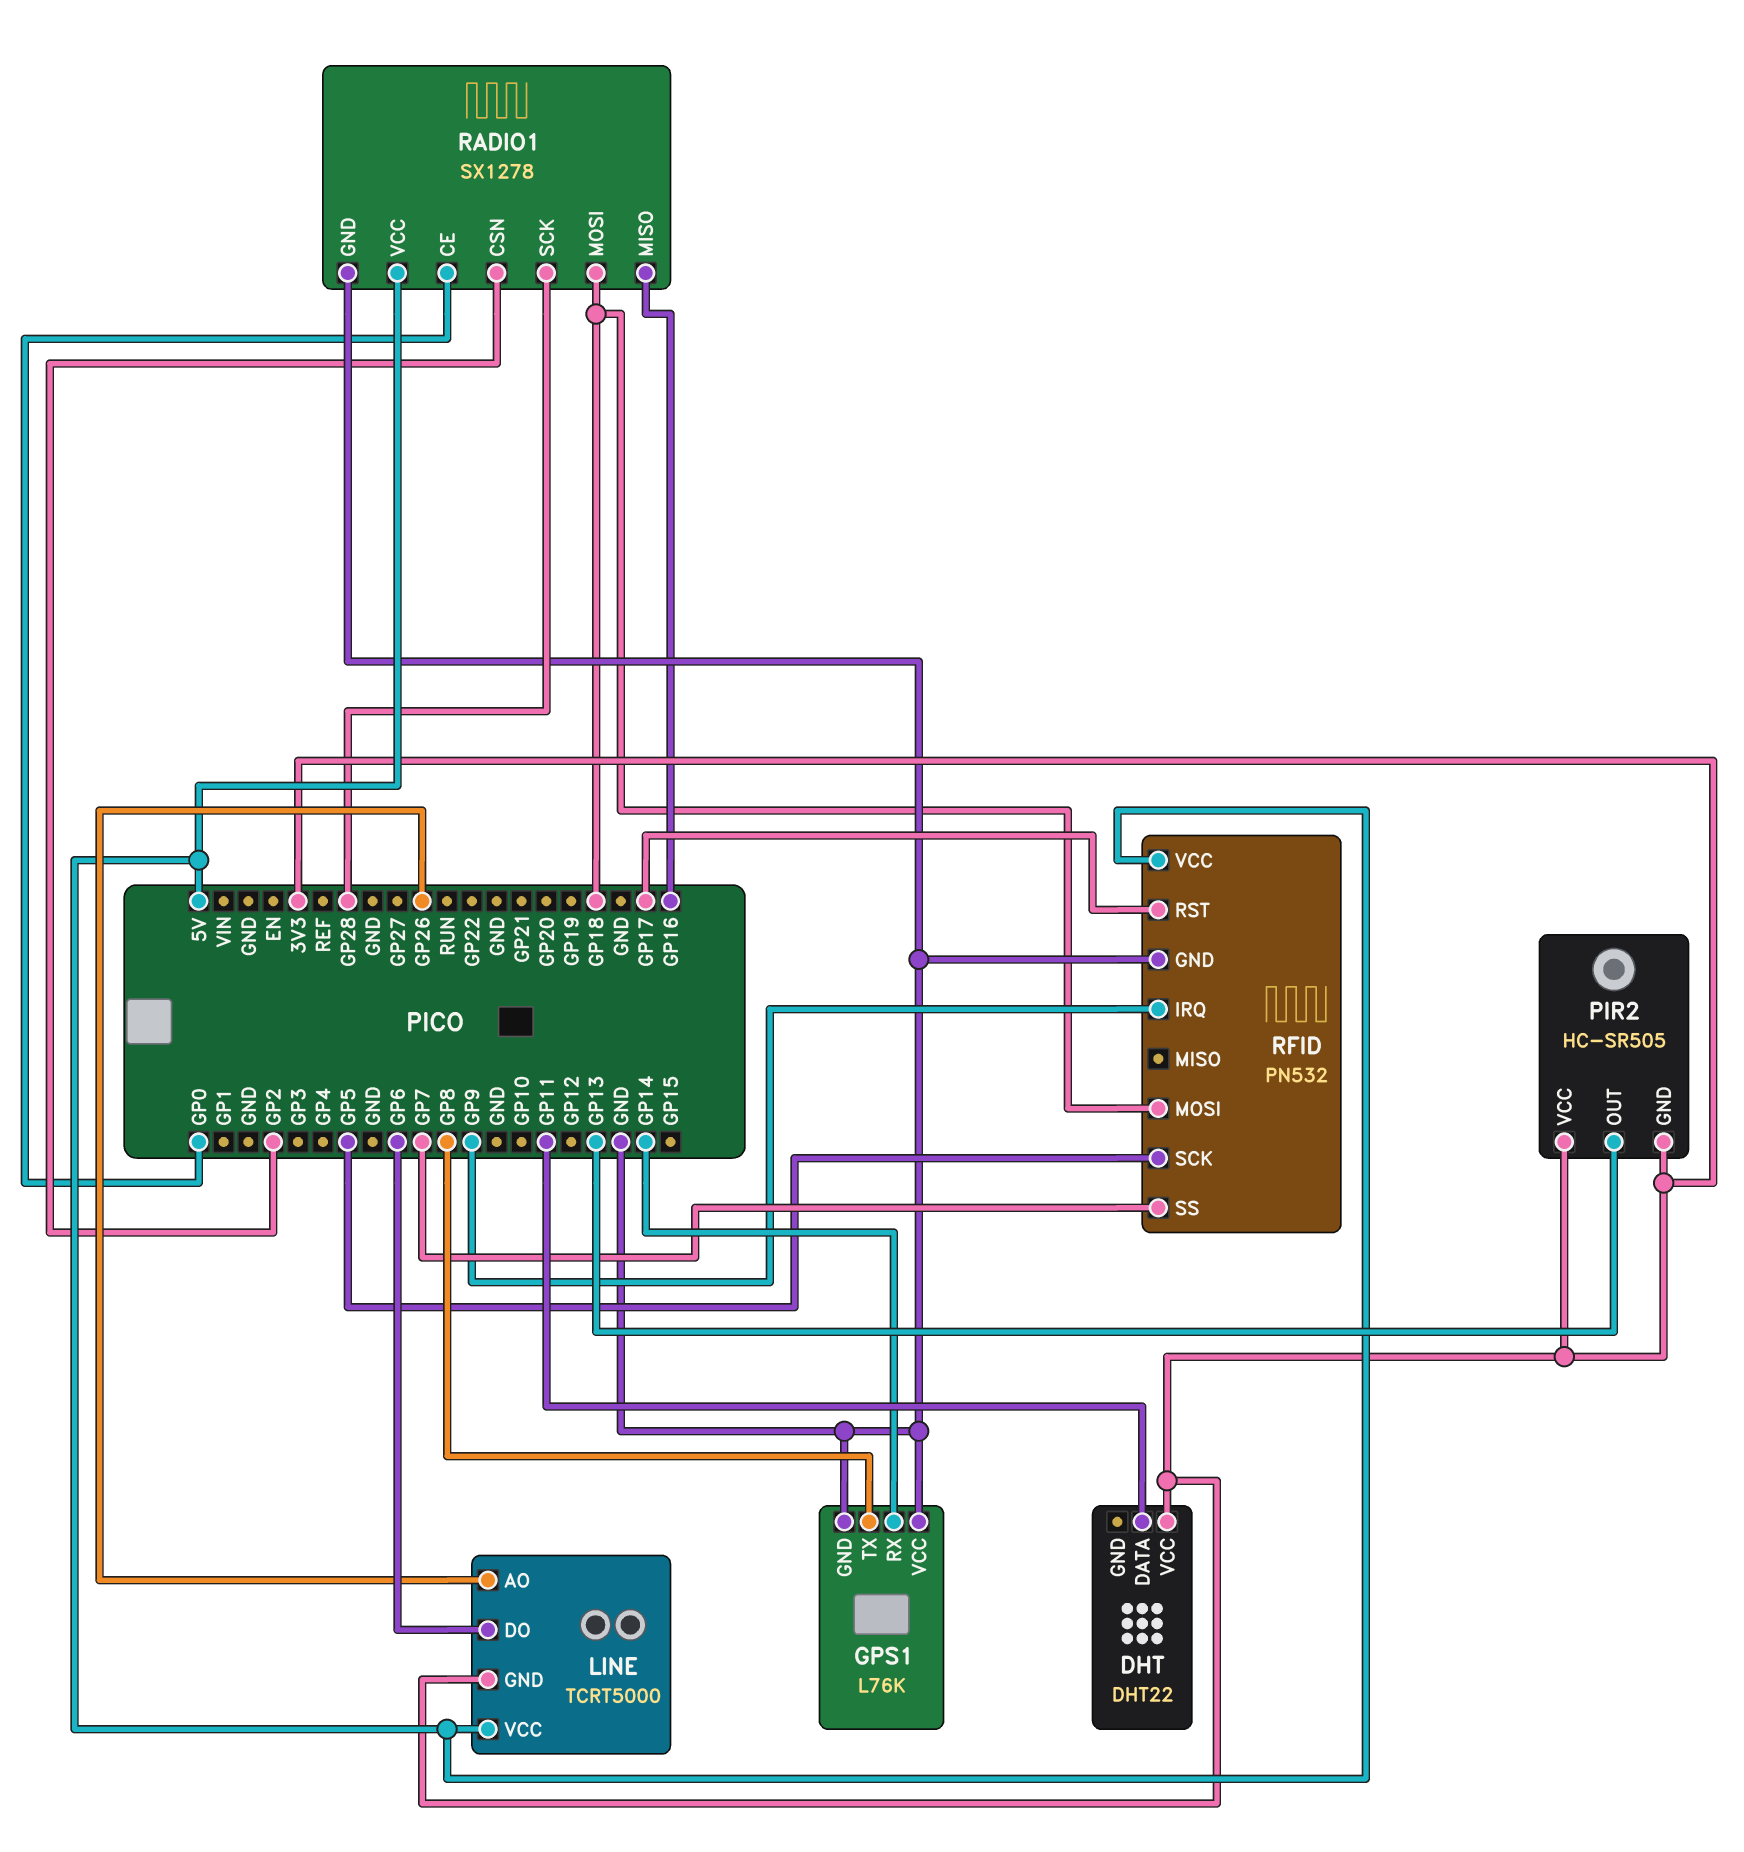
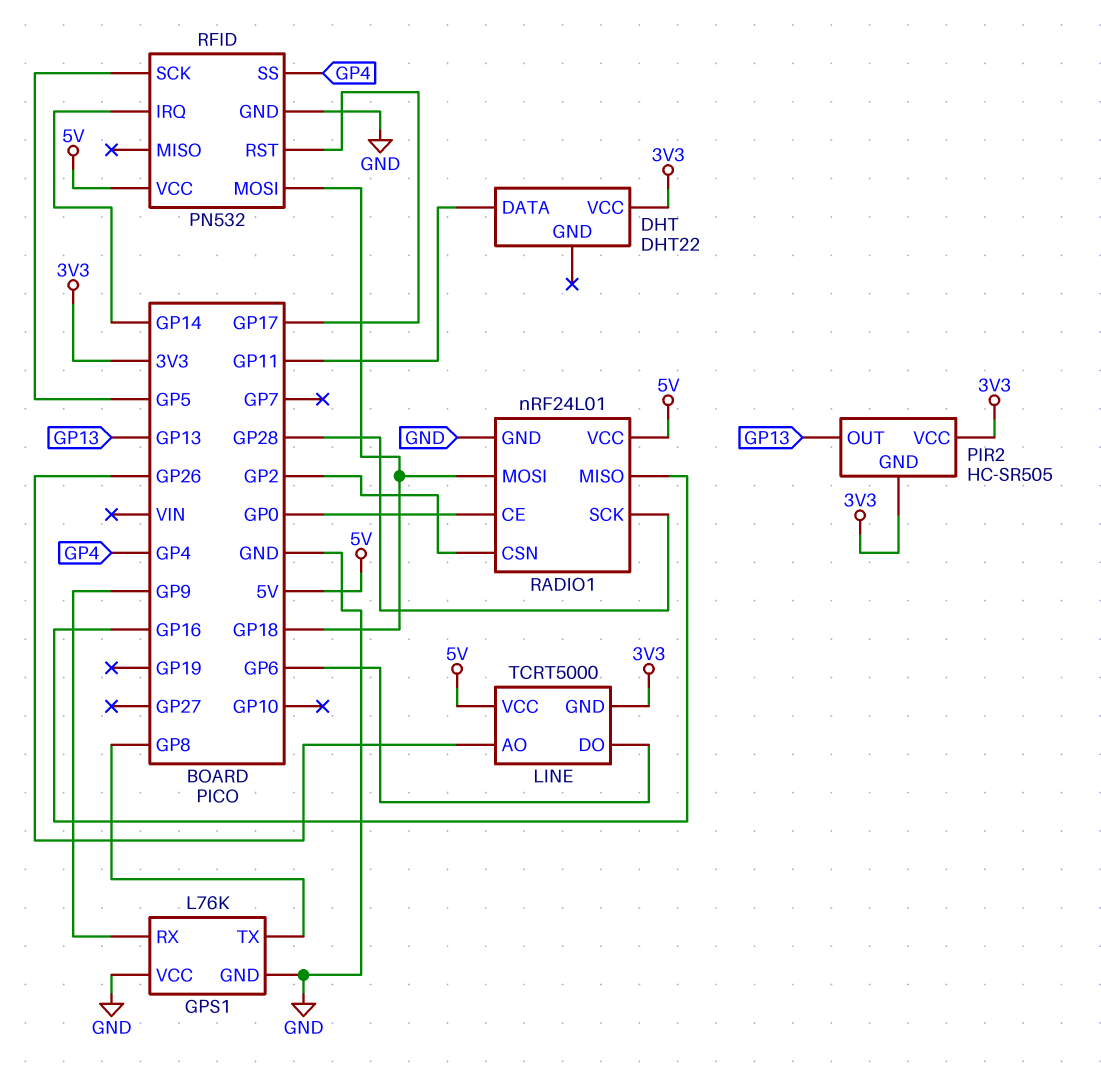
GPS1 pin RX: GP14 -> GP9
RADIO1: SX1278 -> nRF24L01
RFID pin IRQ: GP9 -> GP14
RFID pin SS: GP7 -> GP4

